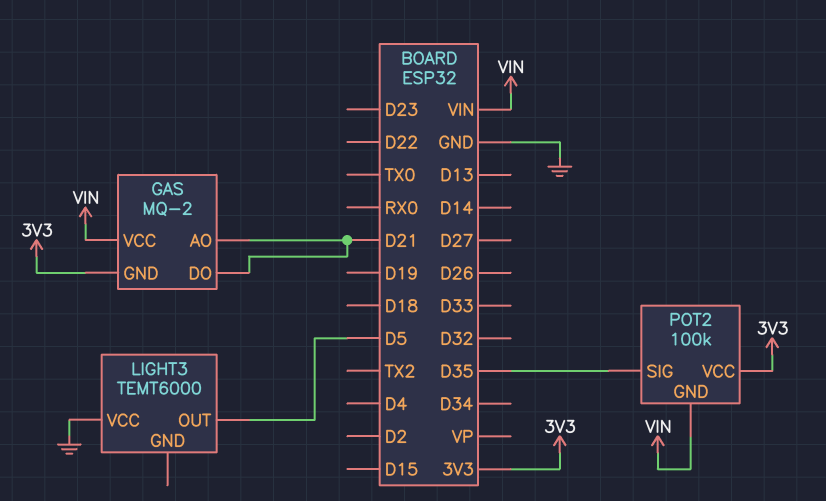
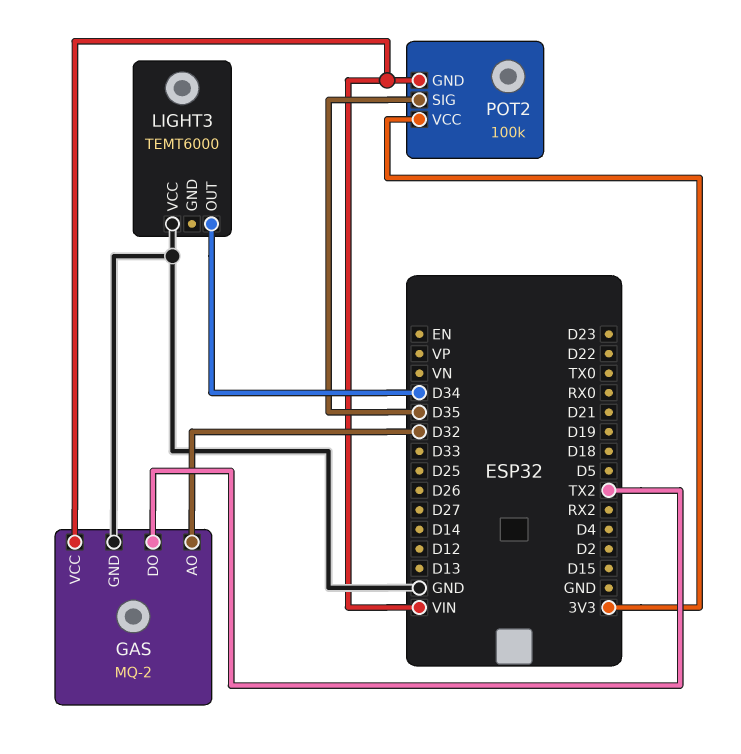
GAS pin AO: D21 -> D32
GAS pin DO: D21 -> TX2
GAS pin GND: 3V3 -> GND
LIGHT3 pin OUT: D5 -> D34

